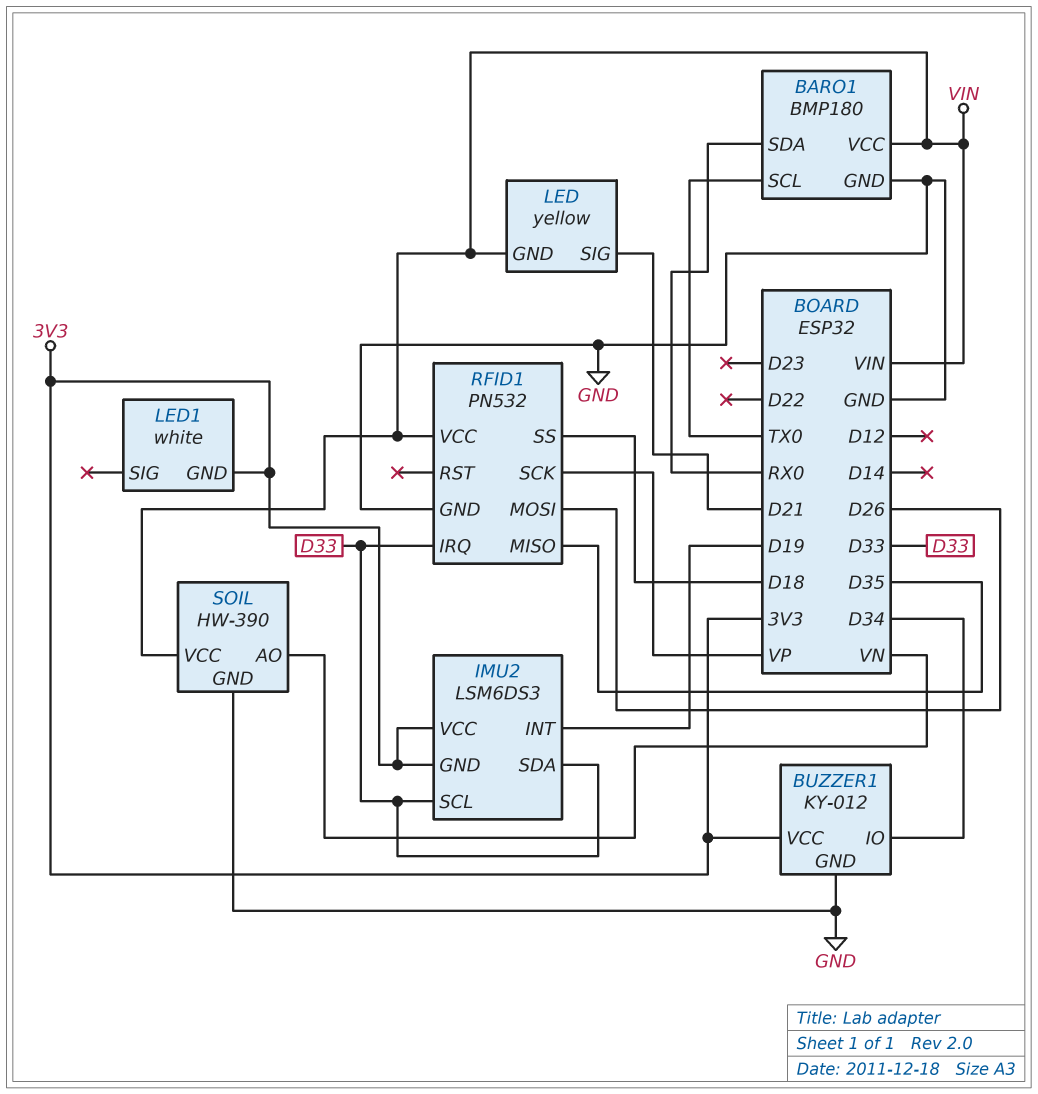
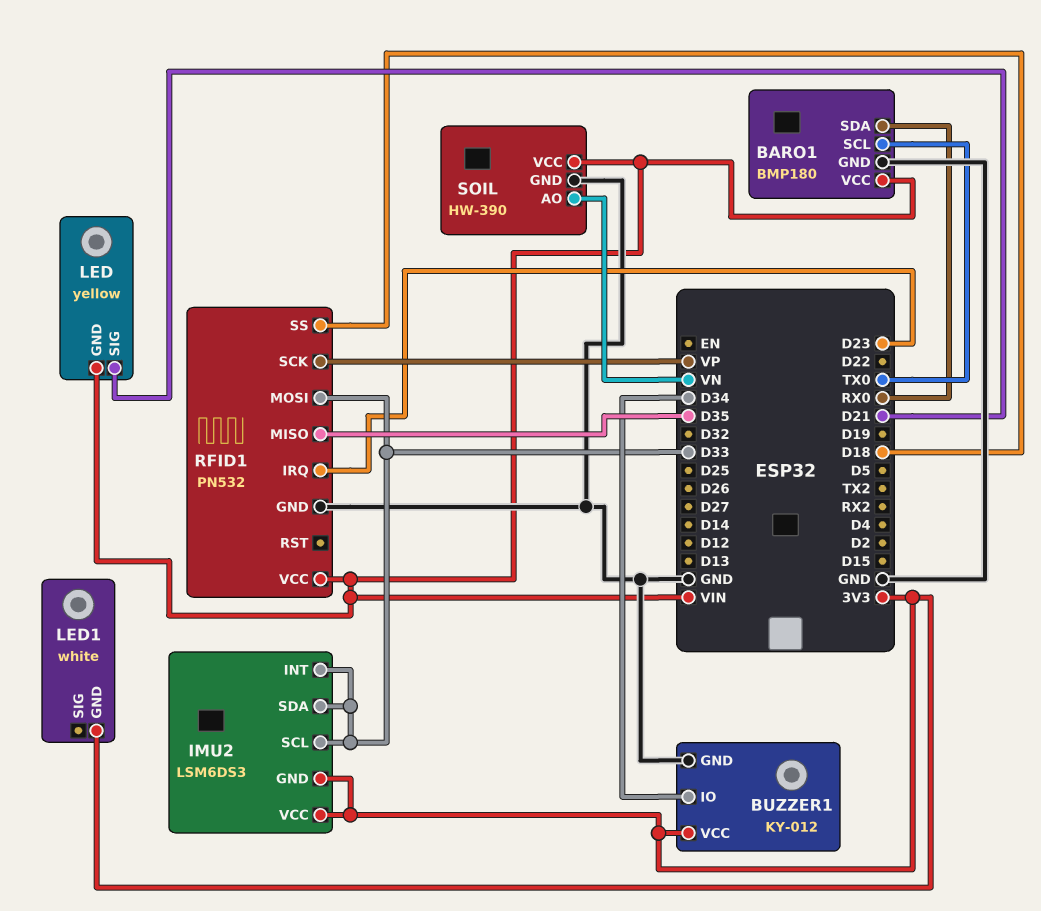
IMU2 pin INT: D19 -> D33
RFID1 pin IRQ: D33 -> D23
RFID1 pin MOSI: D26 -> D33

